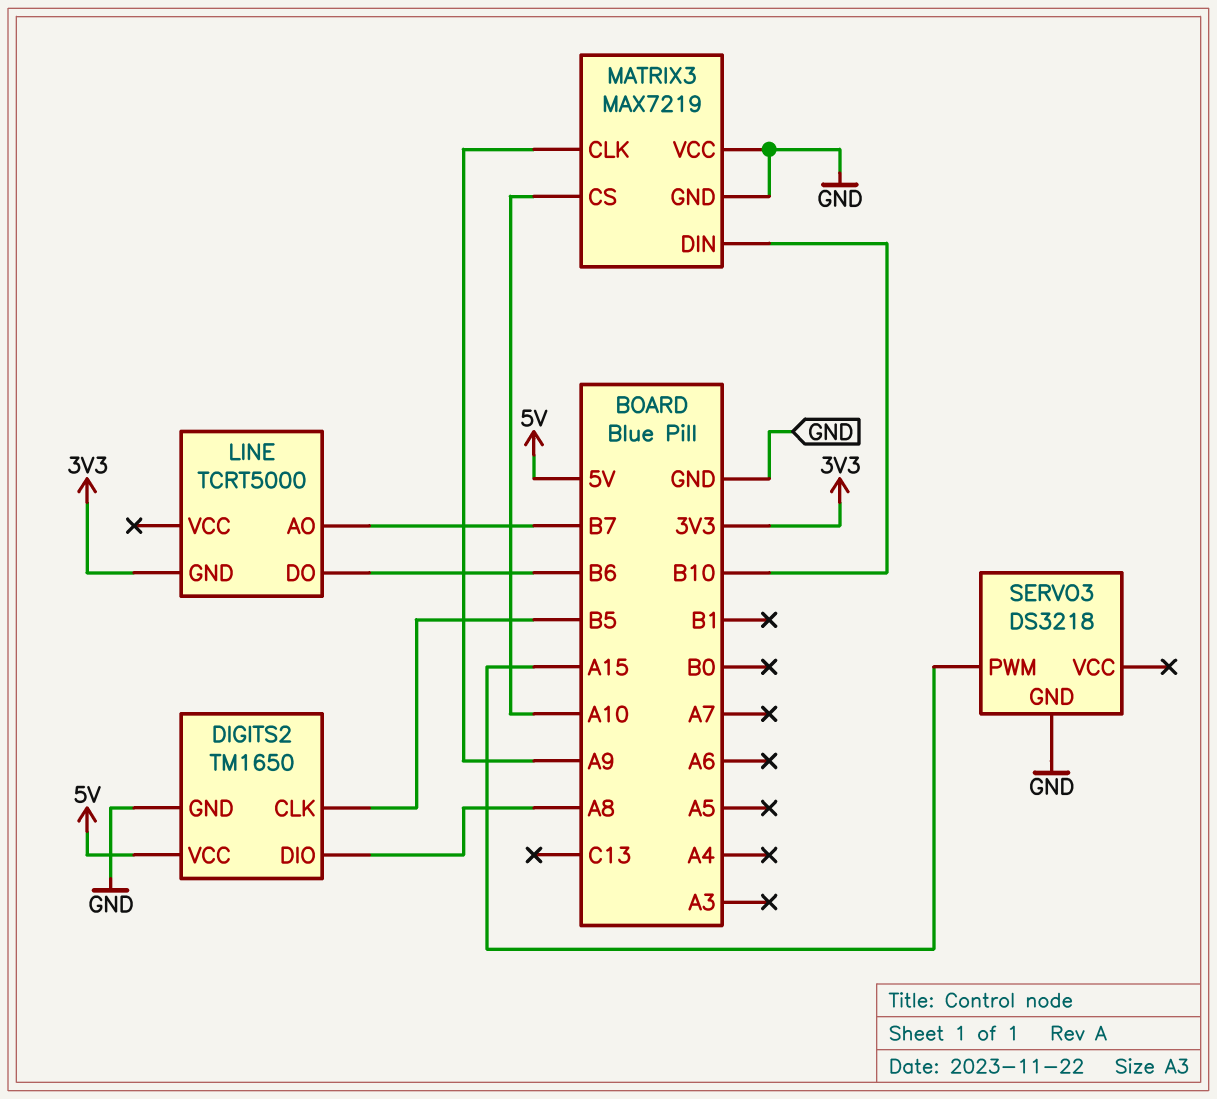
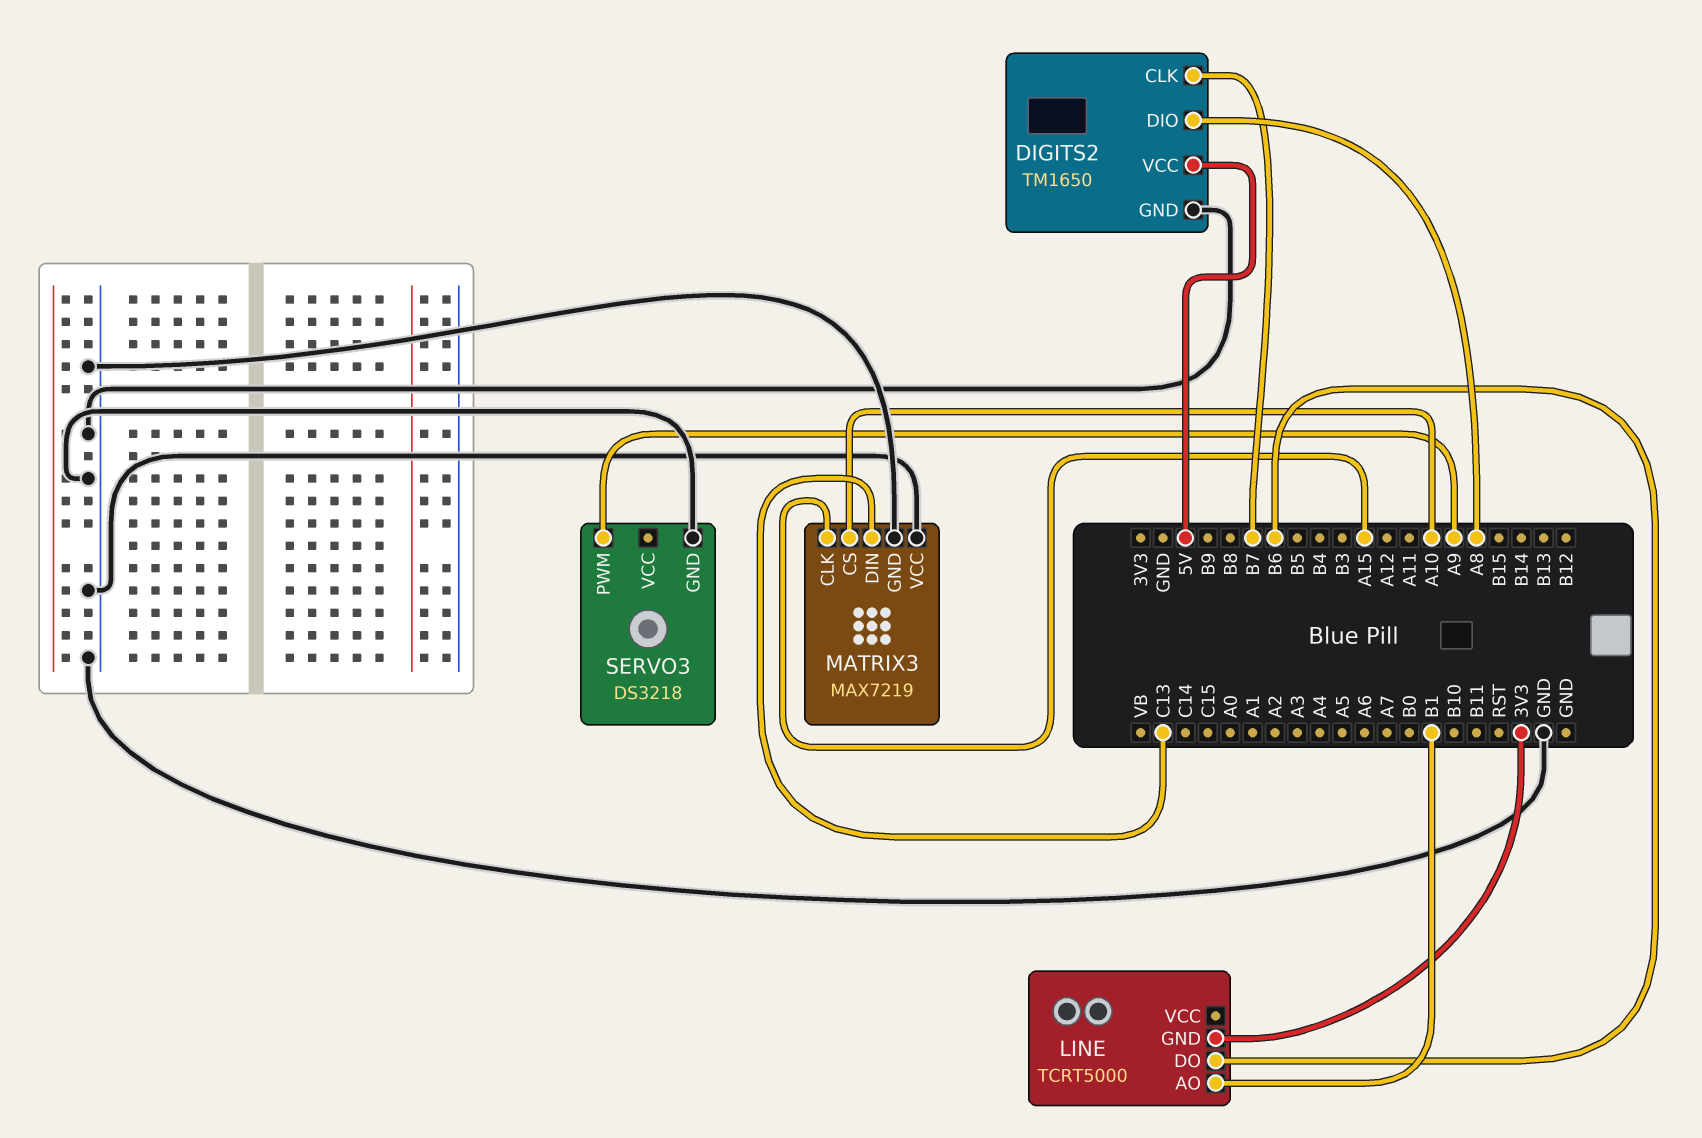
DIGITS2 pin CLK: B5 -> B7
LINE pin AO: B7 -> B1
MATRIX3 pin CLK: A9 -> A15
MATRIX3 pin DIN: B10 -> C13
SERVO3 pin PWM: A15 -> A9

